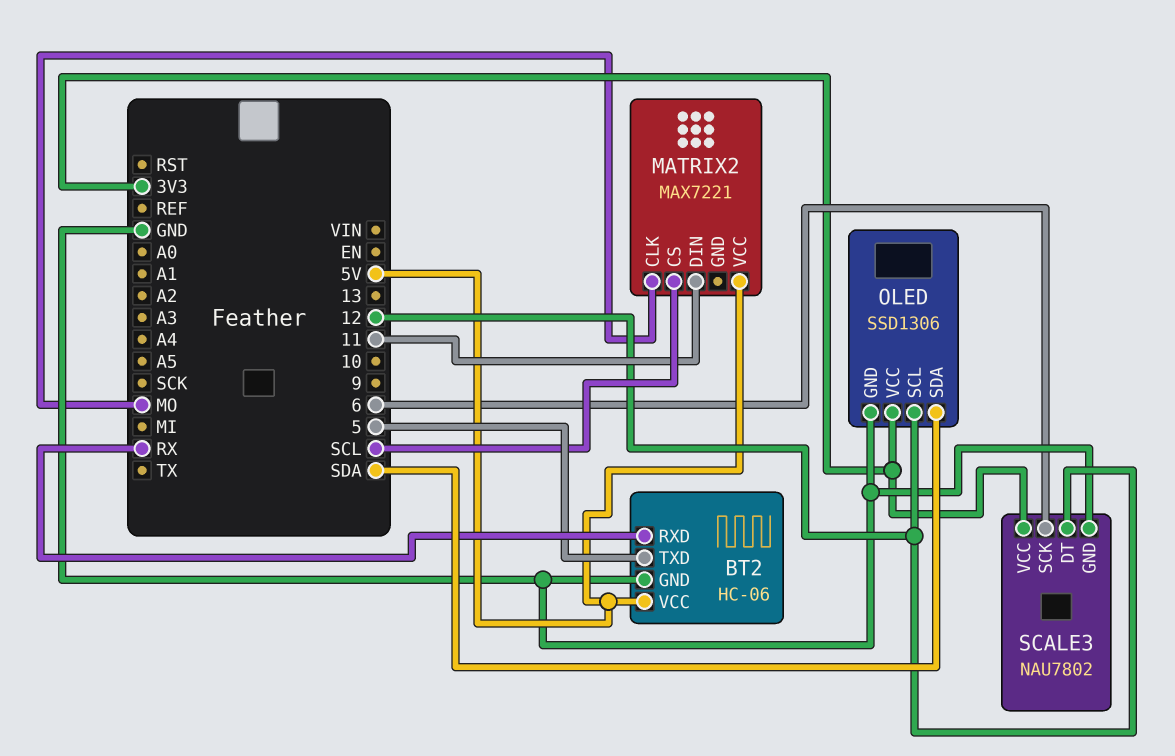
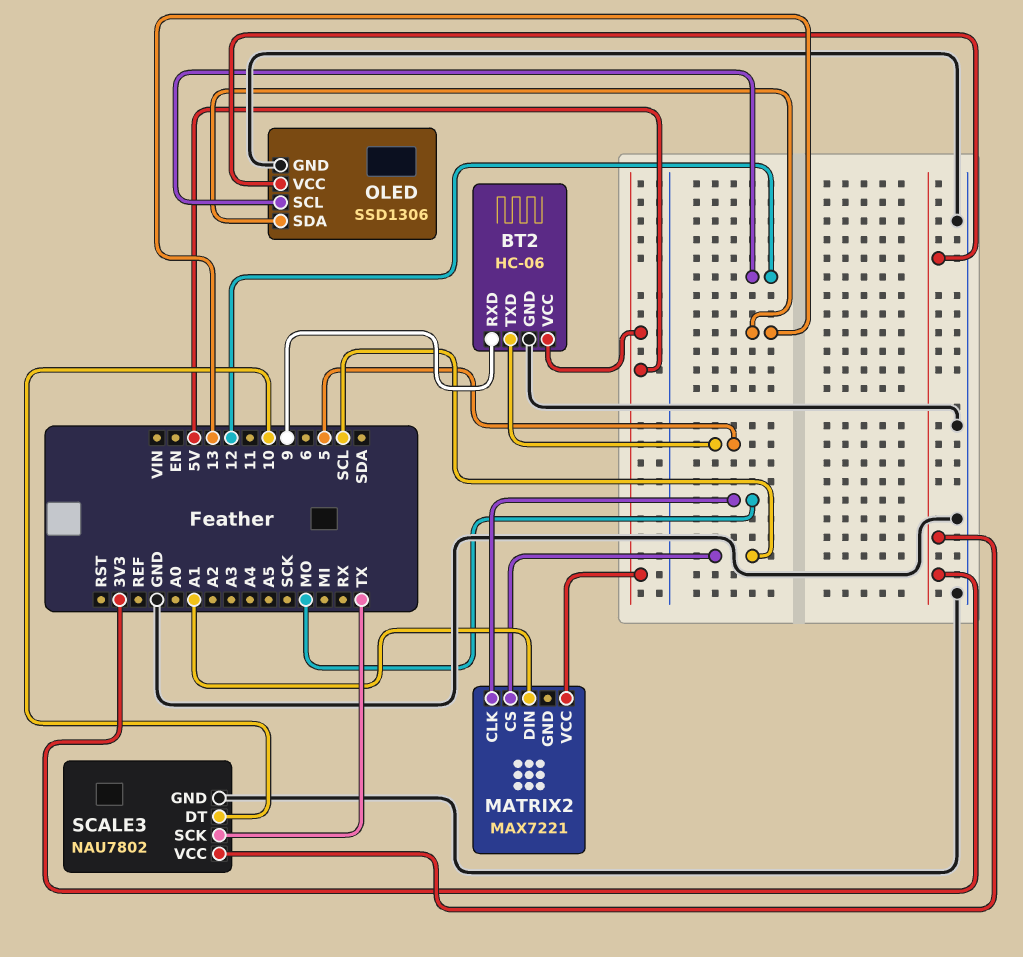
BT2 pin RXD: RX -> 9
MATRIX2 pin DIN: 11 -> A1
OLED pin SDA: SDA -> 13
SCALE3 pin DT: 12 -> 10
SCALE3 pin SCK: 6 -> TX

